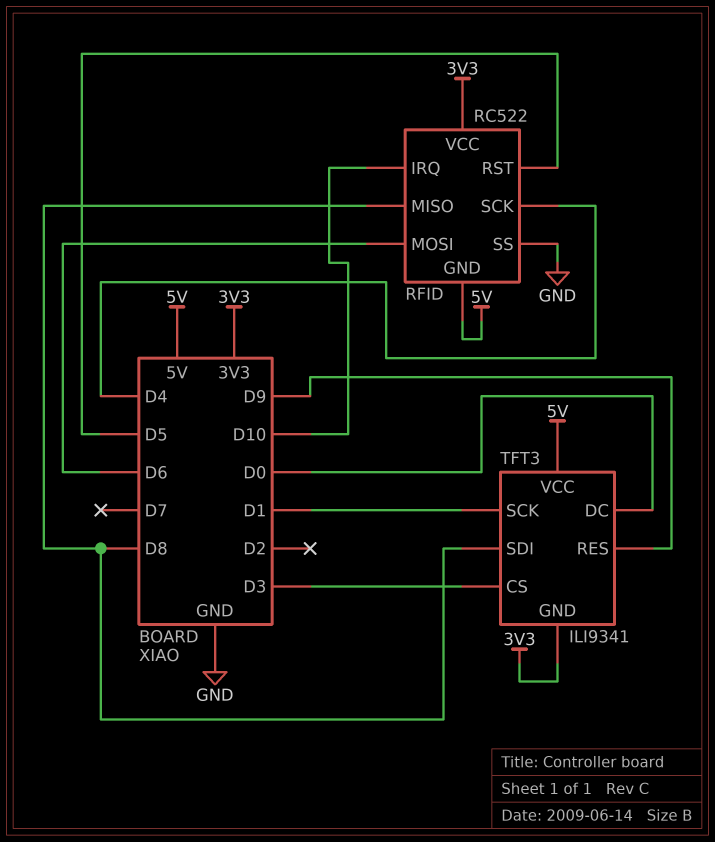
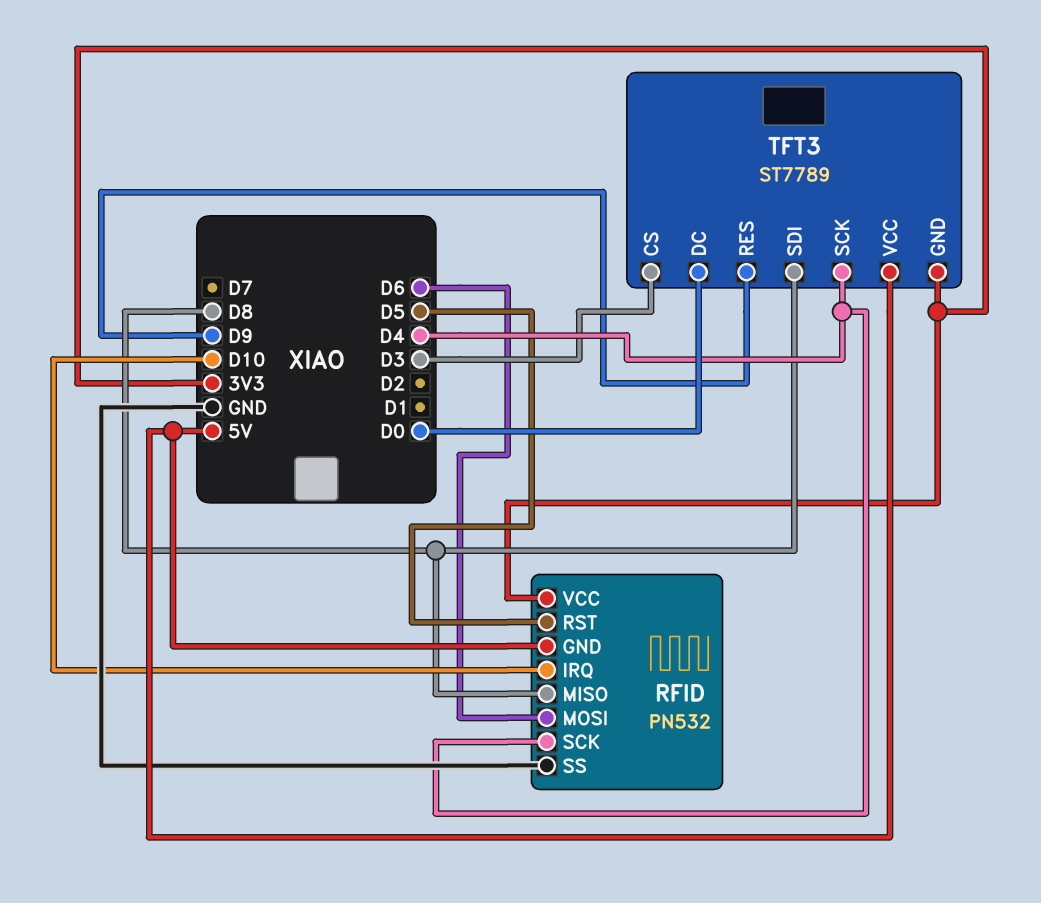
RFID: RC522 -> PN532
TFT3: ILI9341 -> ST7789
TFT3 pin SCK: D1 -> D4

